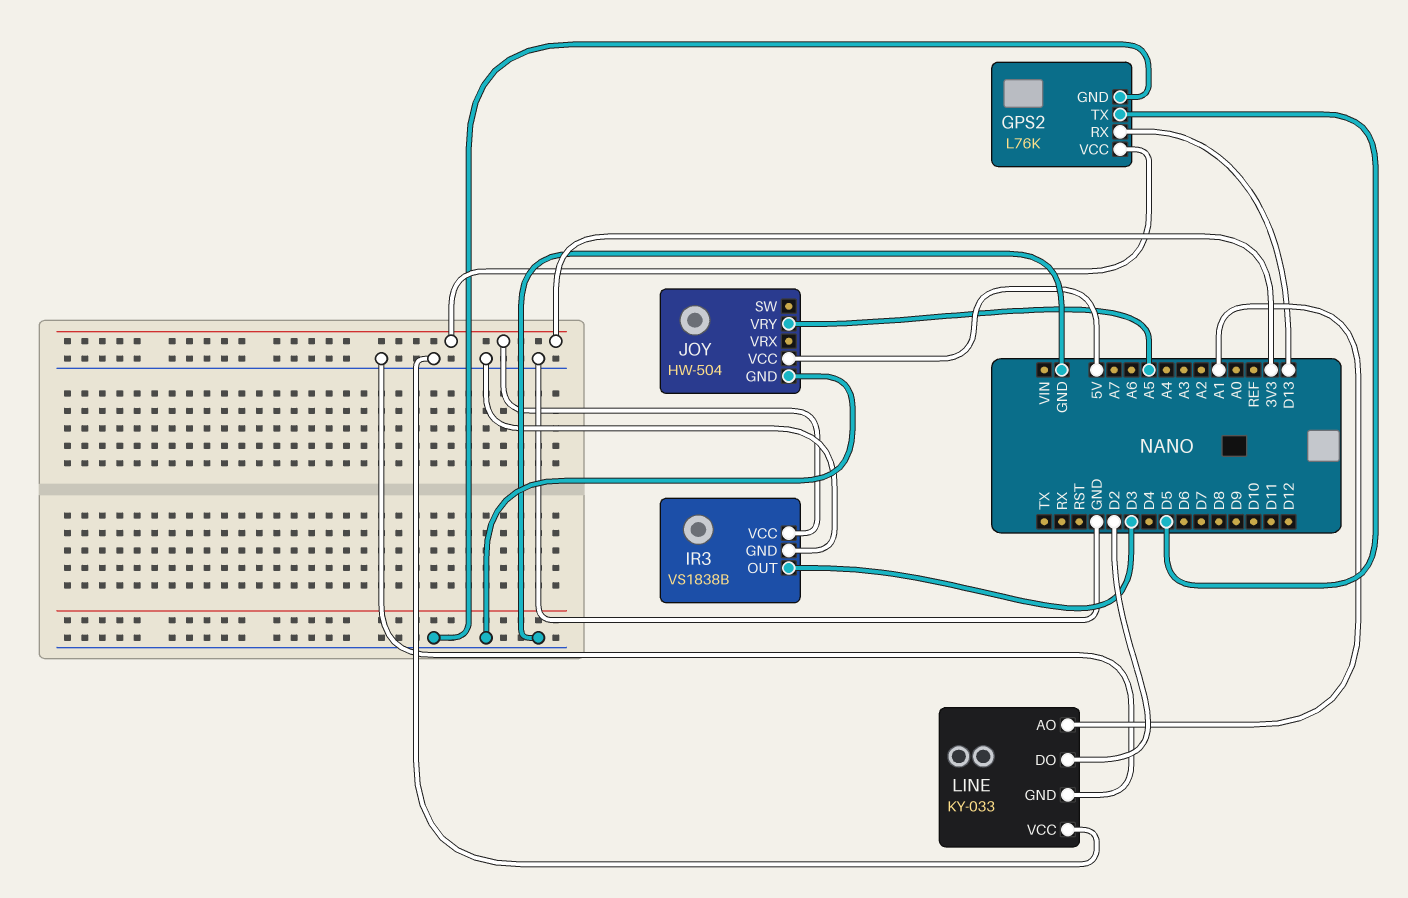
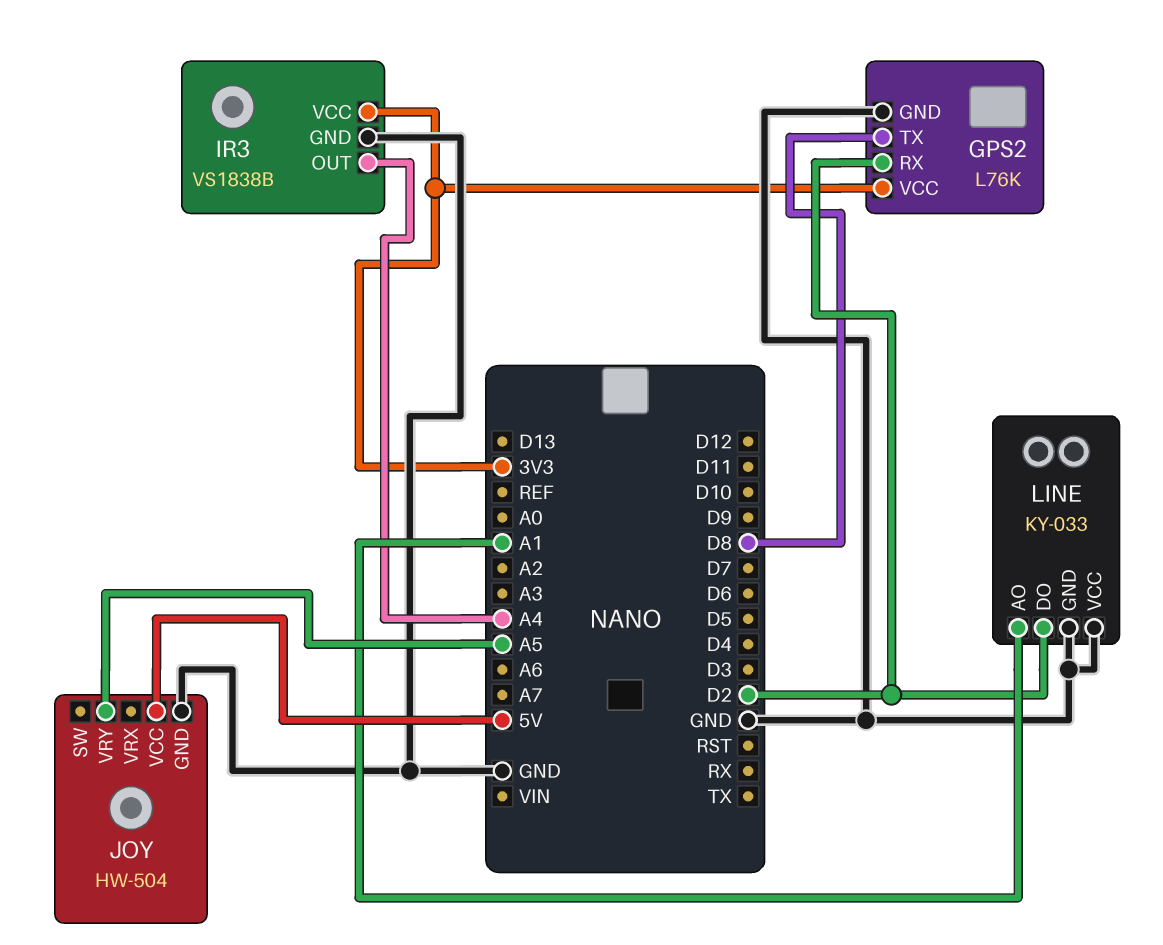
GPS2 pin RX: D13 -> D2
GPS2 pin TX: D5 -> D8
IR3 pin OUT: D3 -> A4

